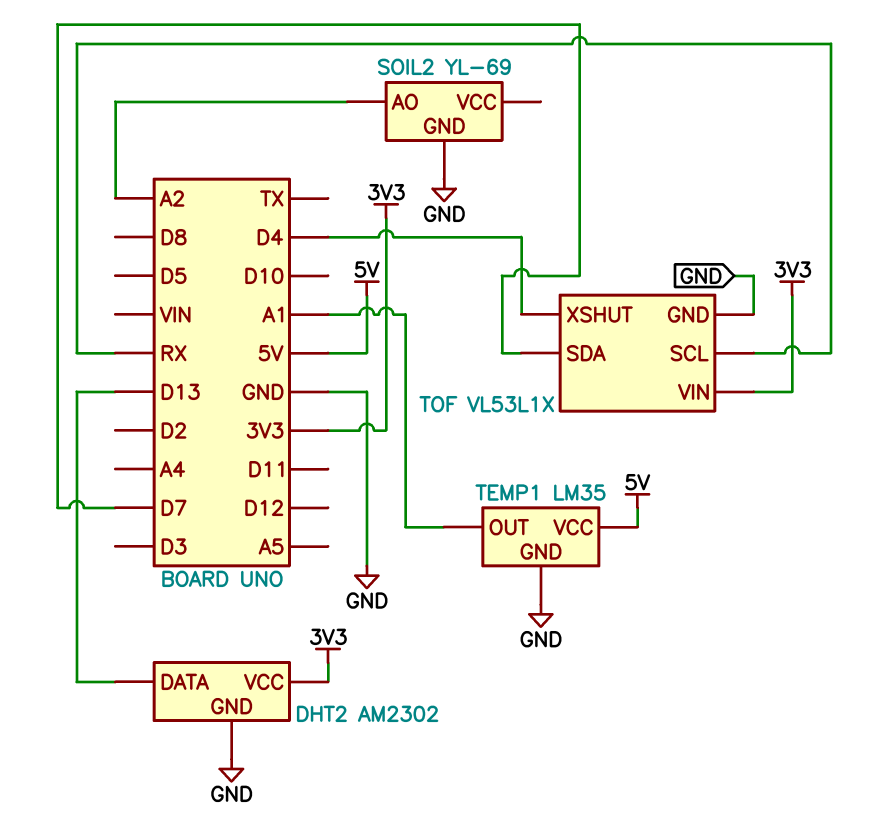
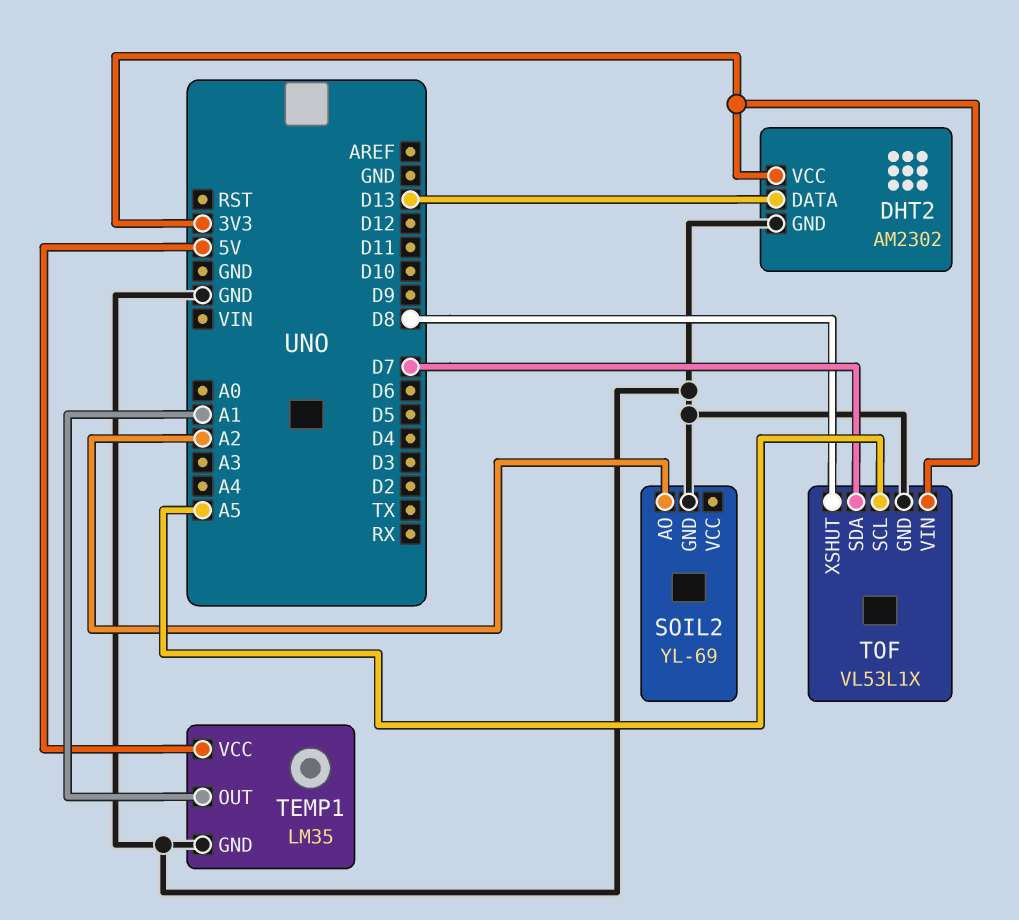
TOF pin SCL: RX -> A5
TOF pin XSHUT: D4 -> D8

